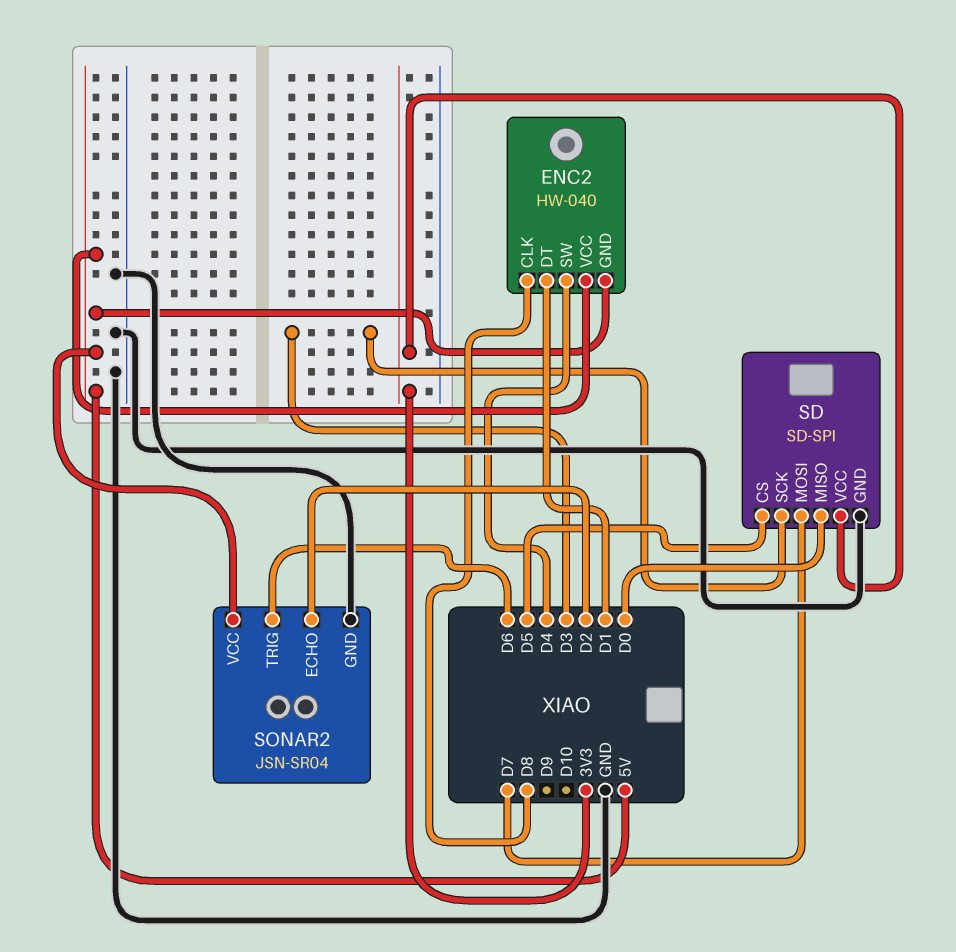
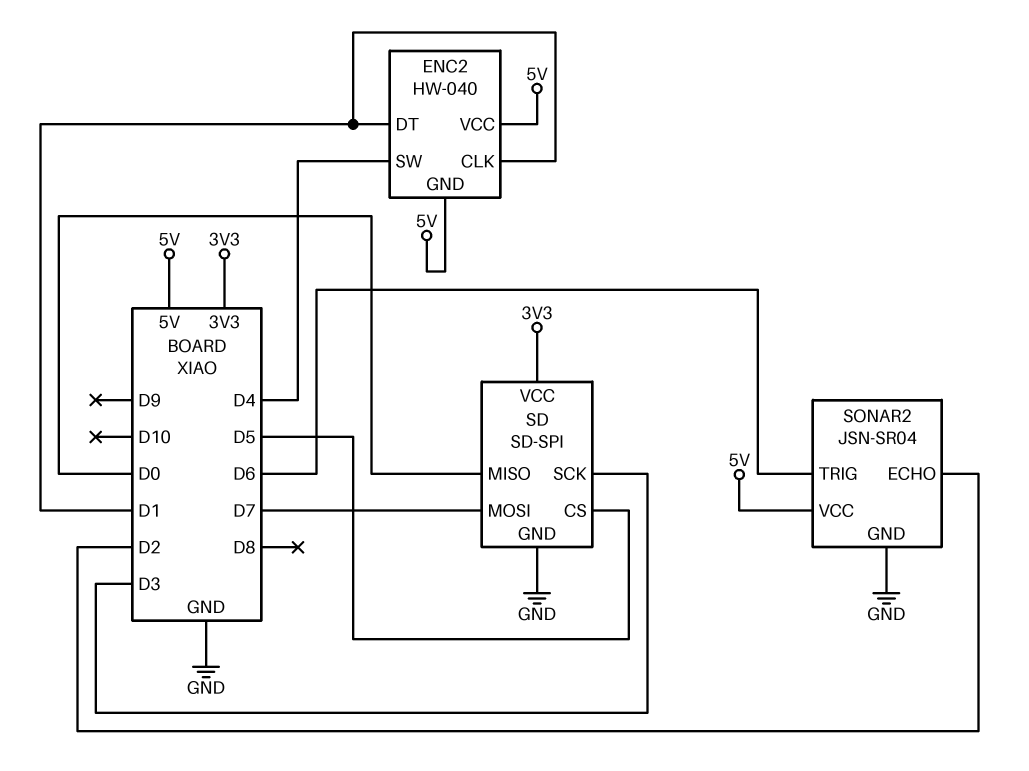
ENC2 pin CLK: D8 -> D1

